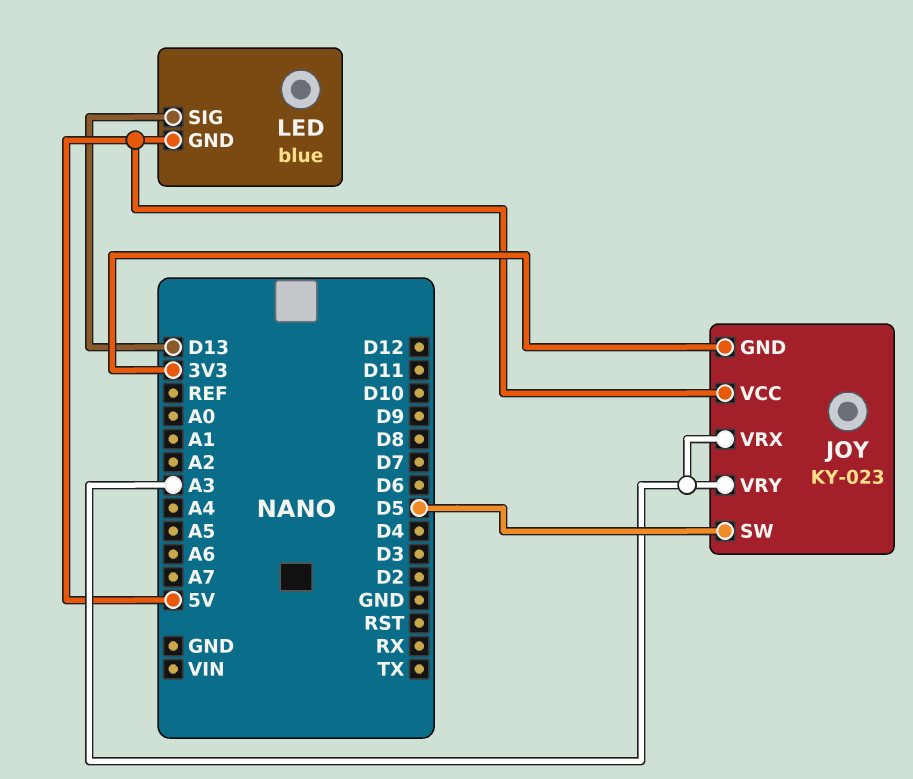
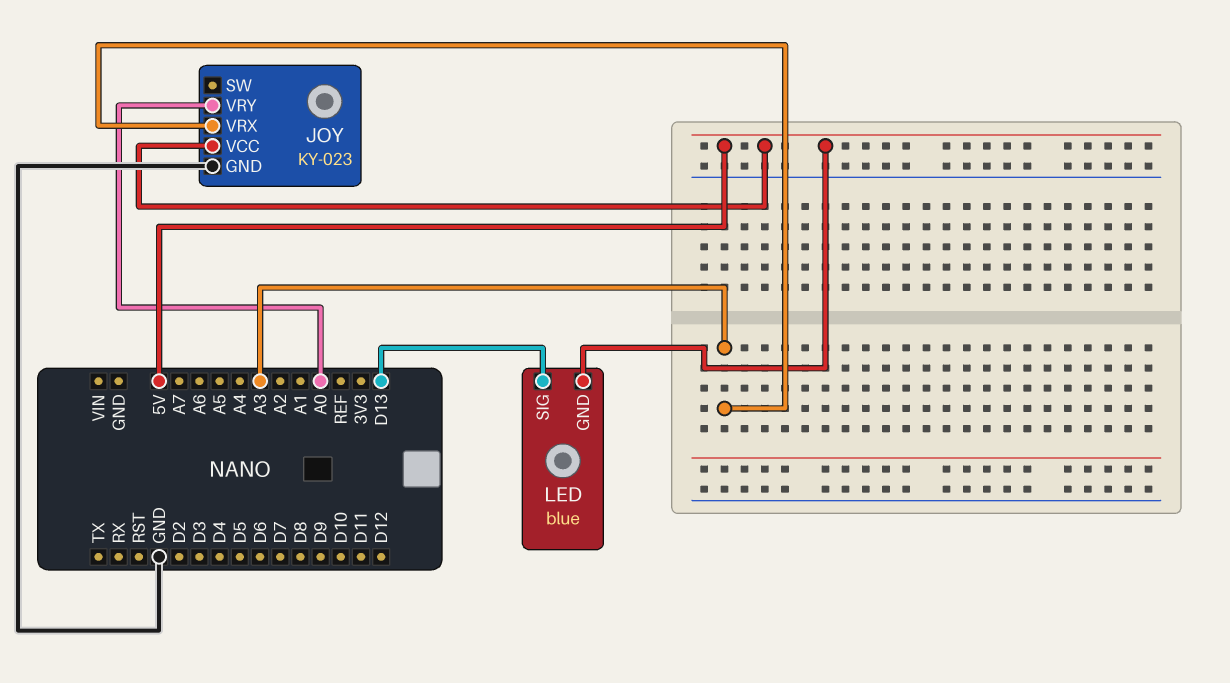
JOY pin GND: 3V3 -> GND
JOY pin SW: D5 -> none
JOY pin VRY: A3 -> A0

